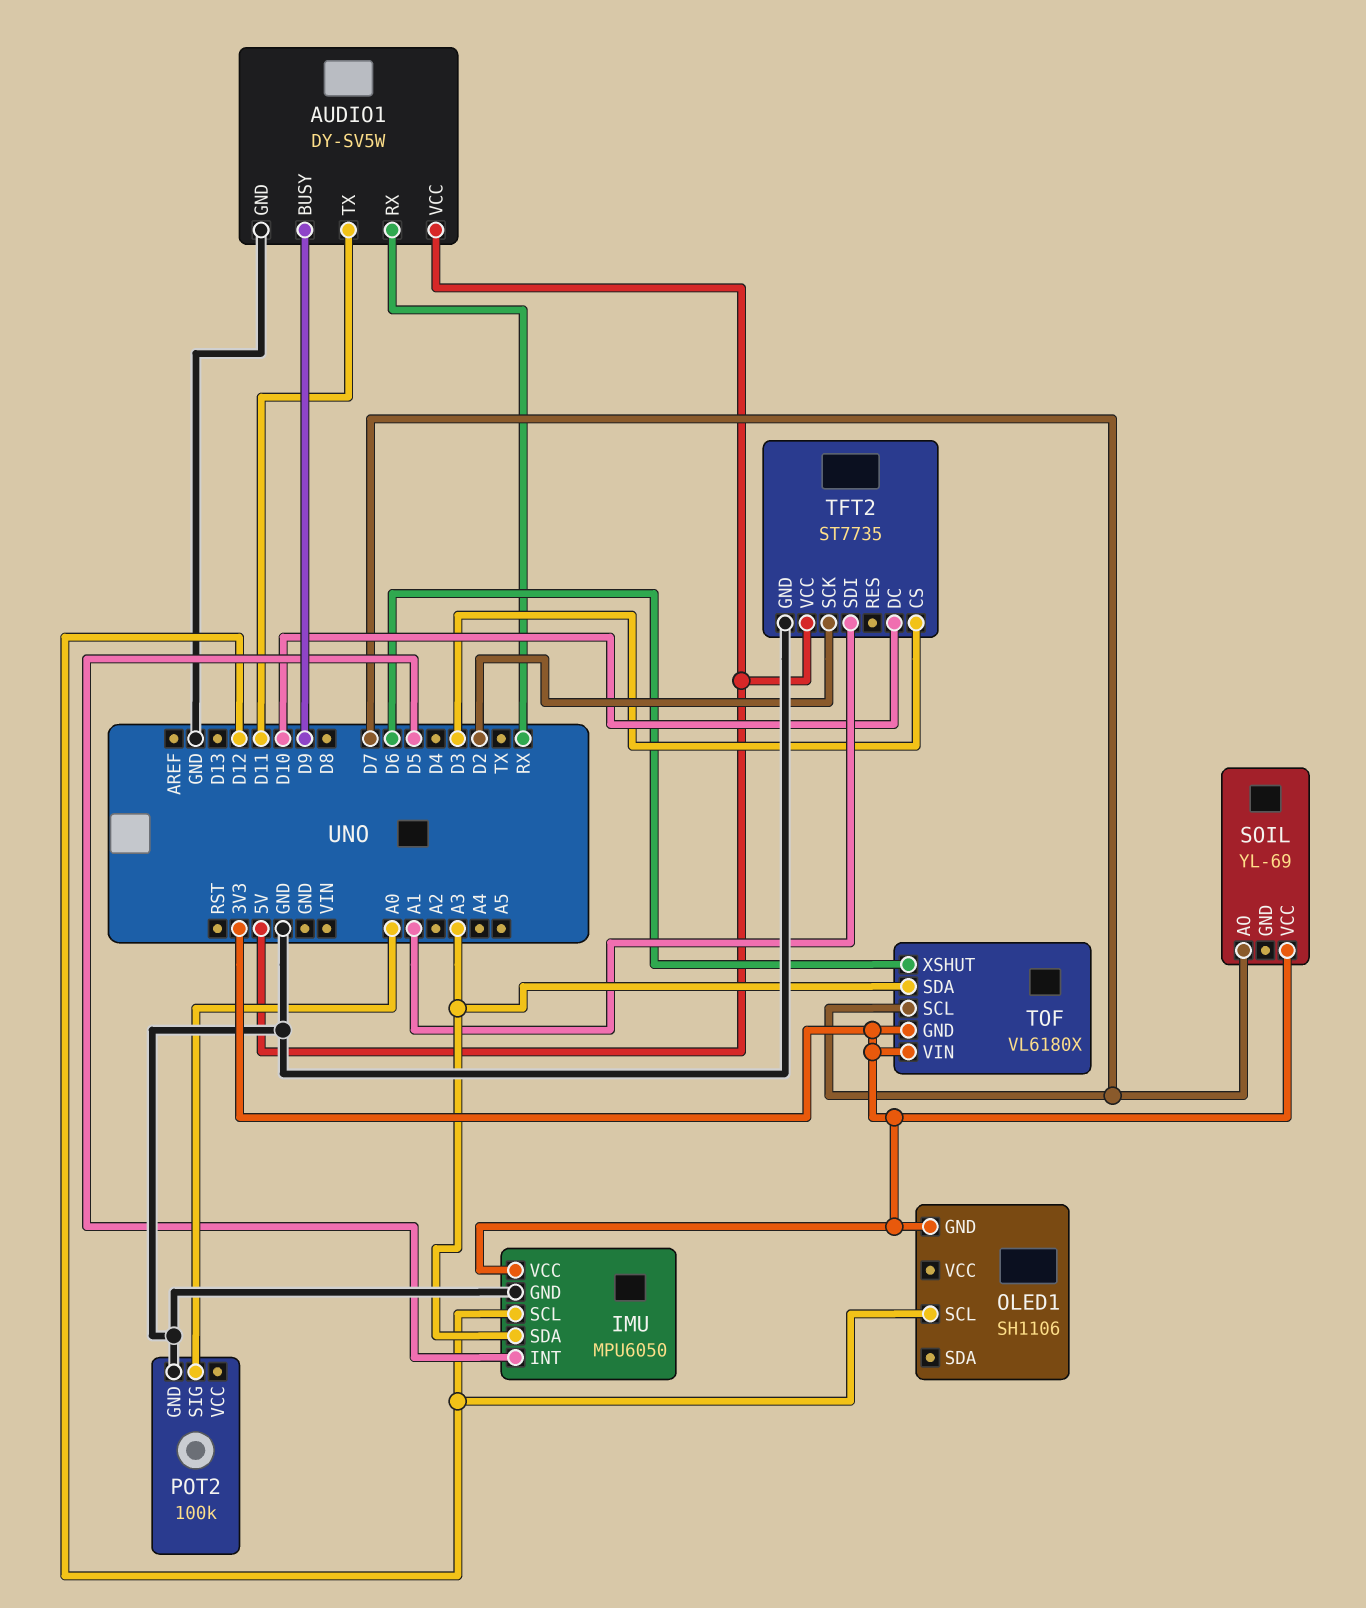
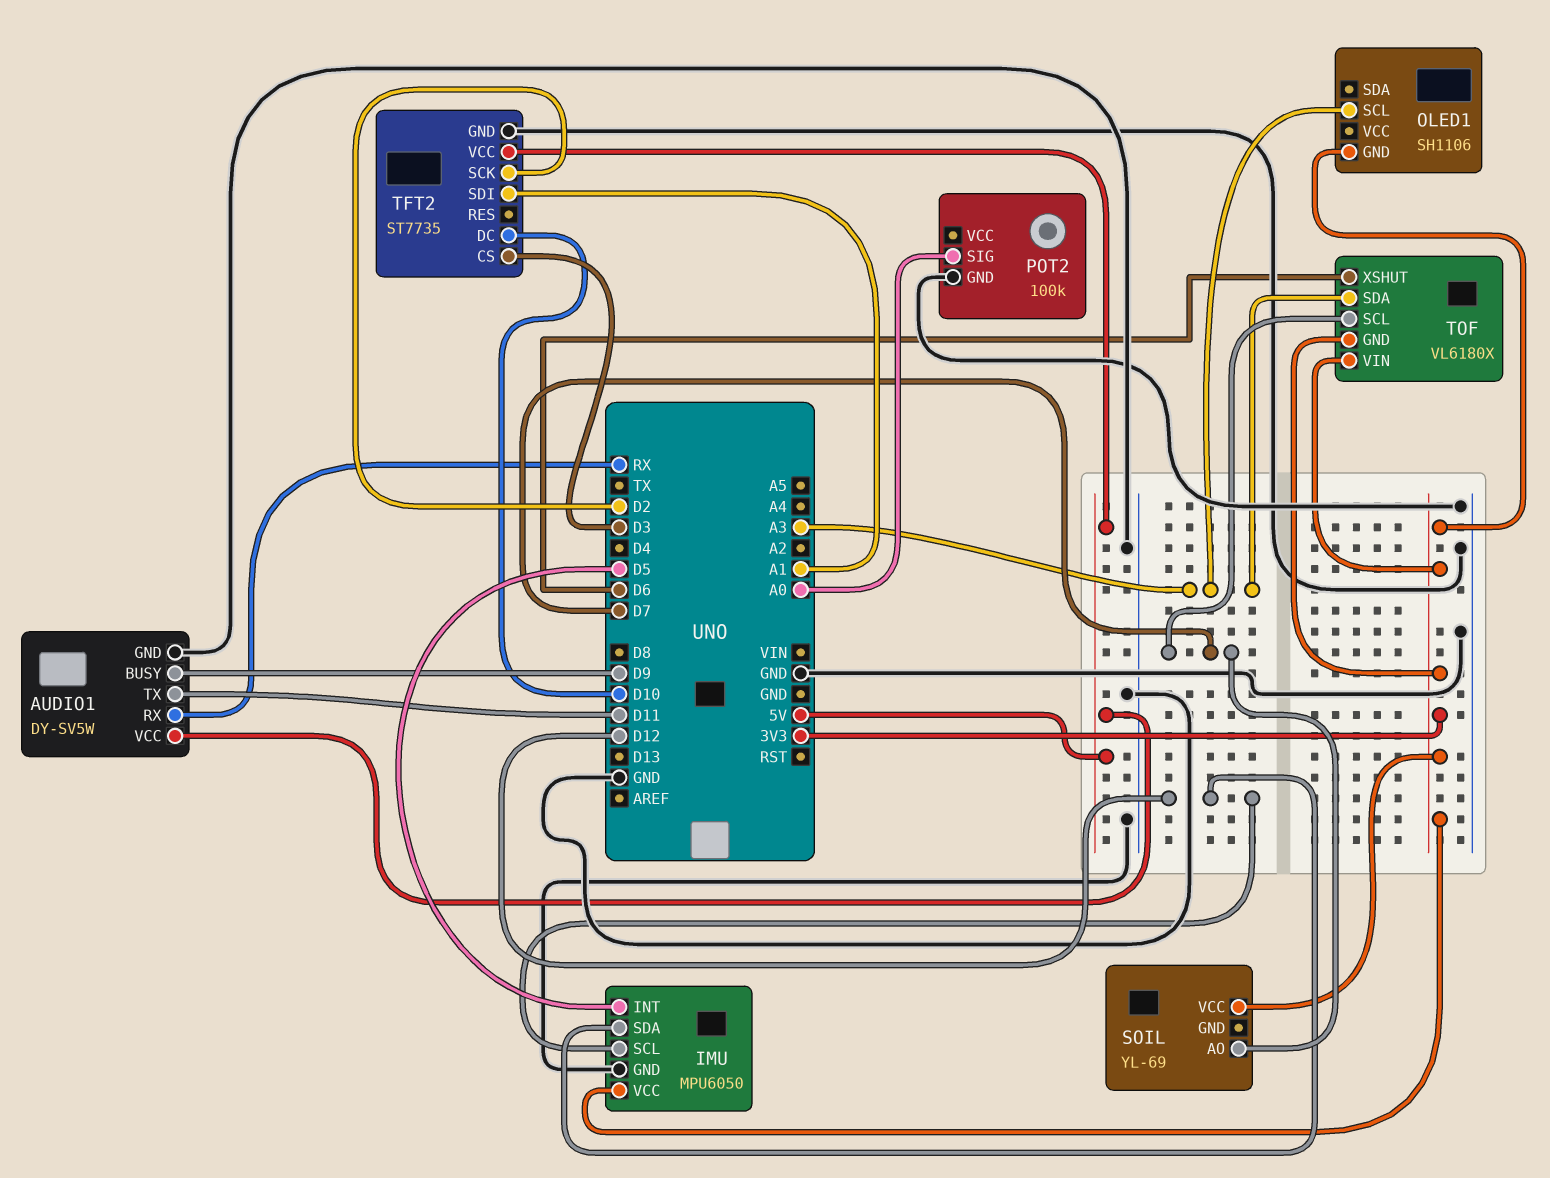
IMU pin SDA: A3 -> D12
OLED1 pin SCL: D12 -> A3

